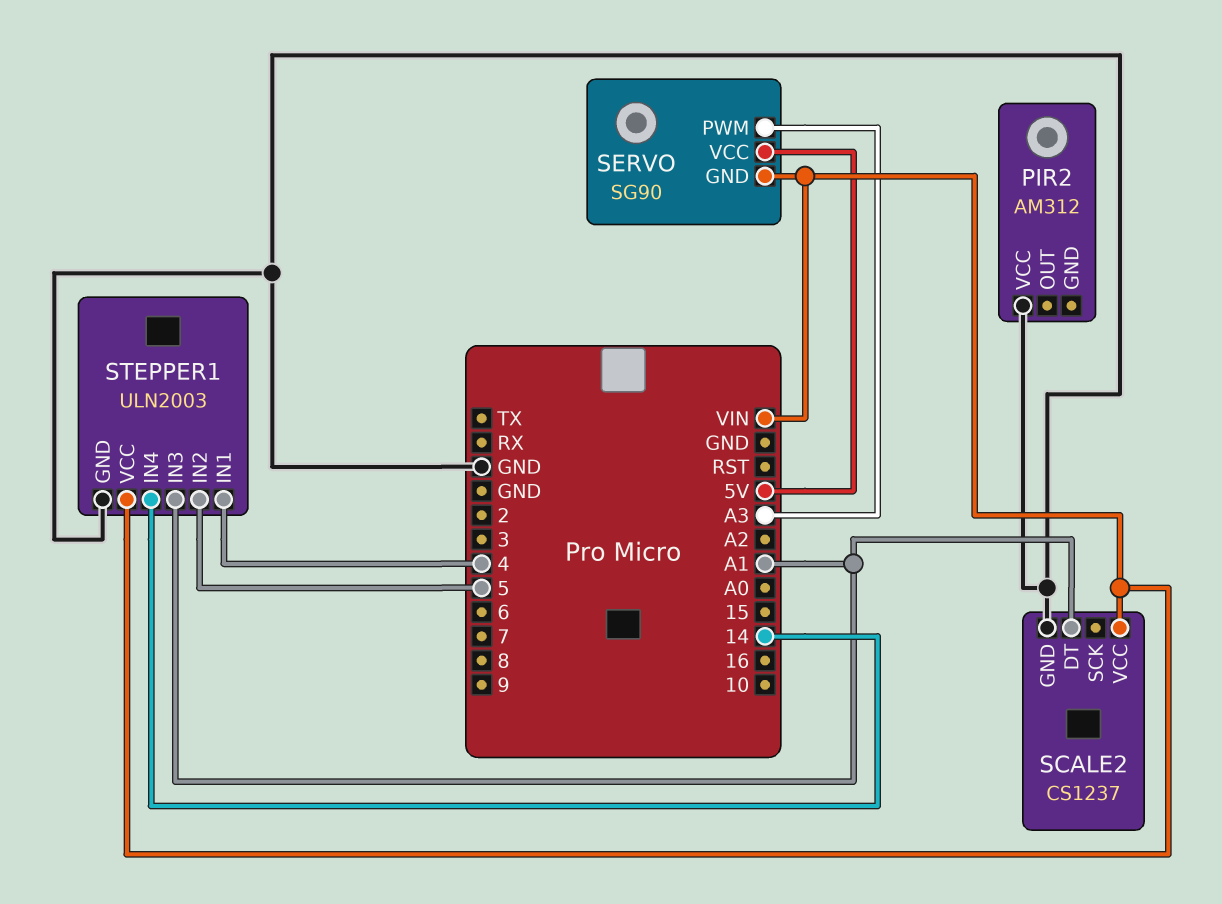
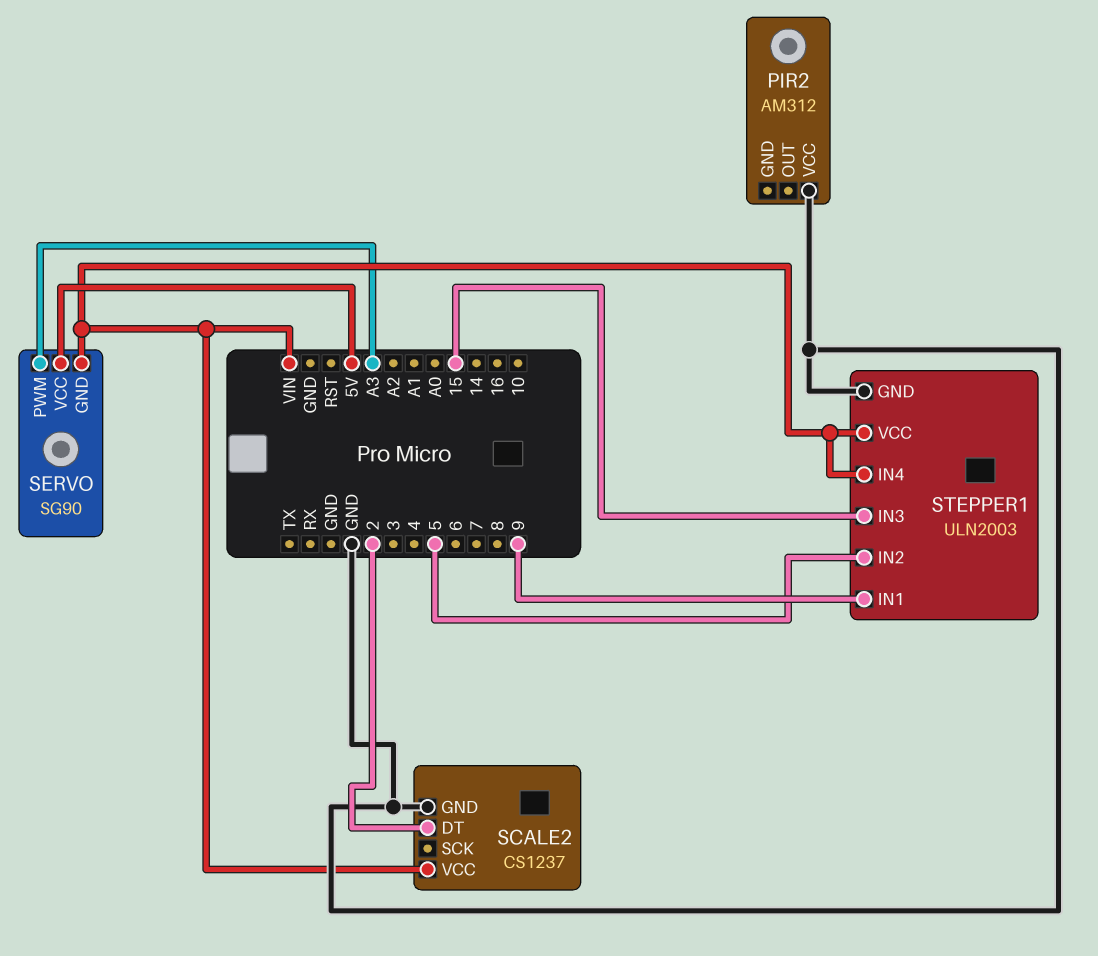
SCALE2 pin DT: A1 -> 2
STEPPER1 pin IN1: 4 -> 9
STEPPER1 pin IN3: A1 -> 15
STEPPER1 pin IN4: 14 -> VIN

